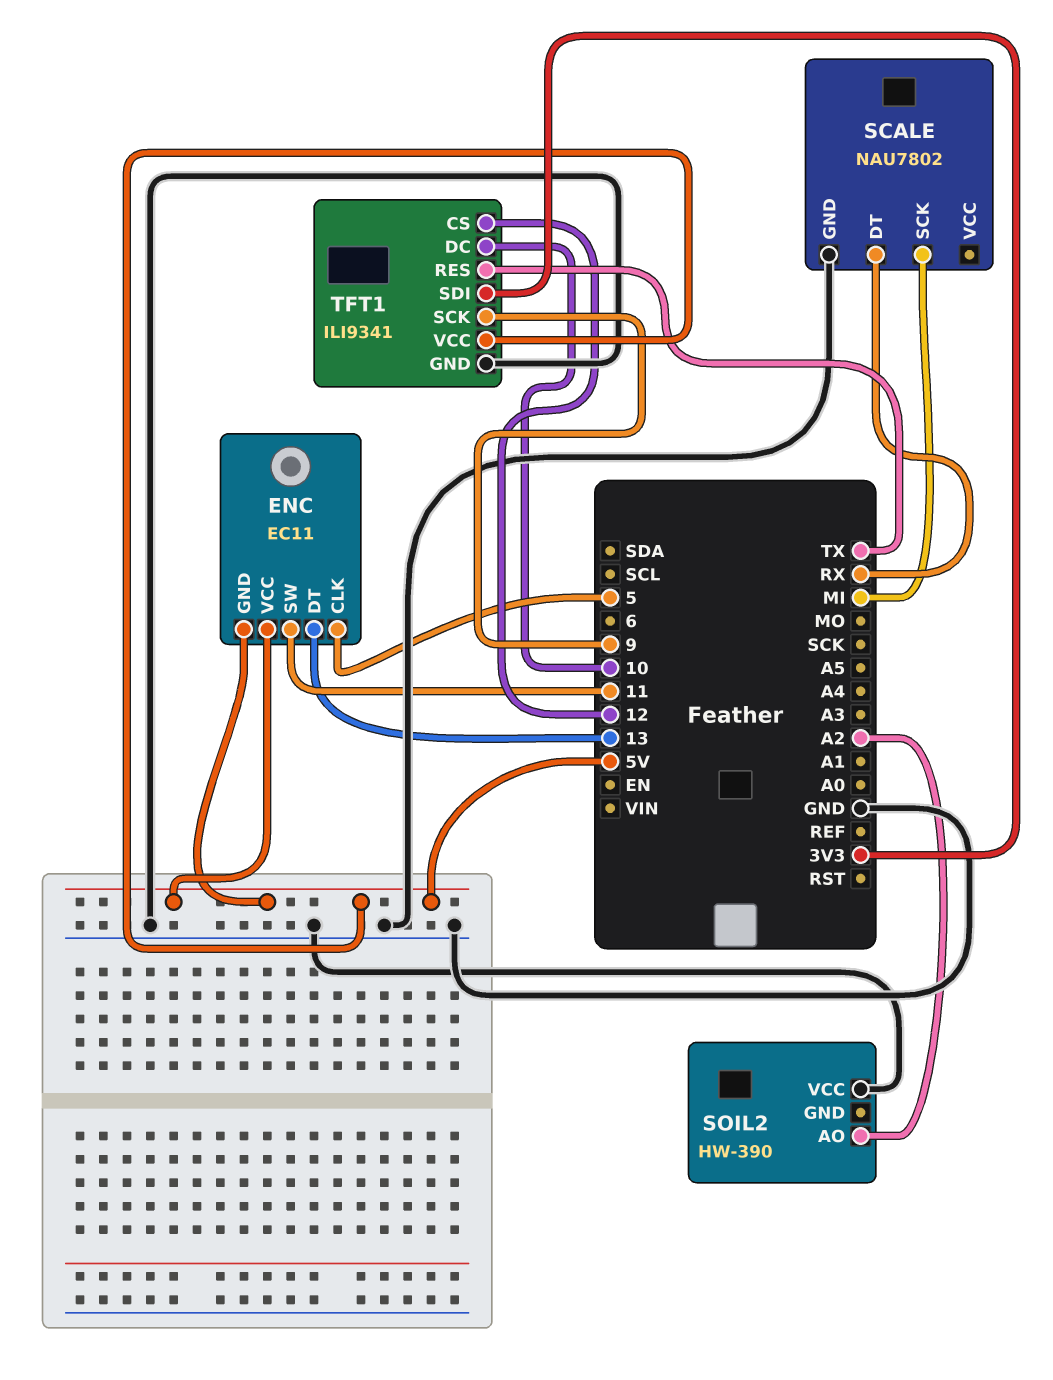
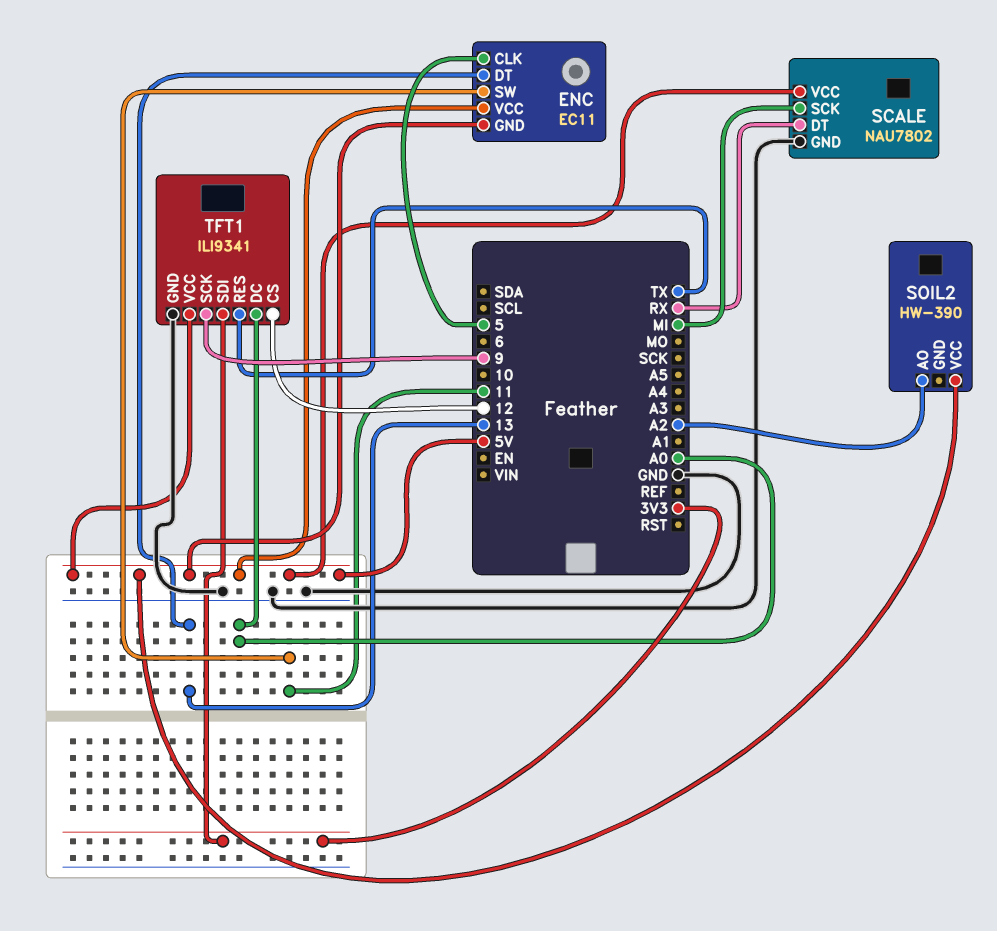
SCALE pin VCC: none -> 5V
SOIL2 pin VCC: GND -> 5V
TFT1 pin DC: 10 -> A0

